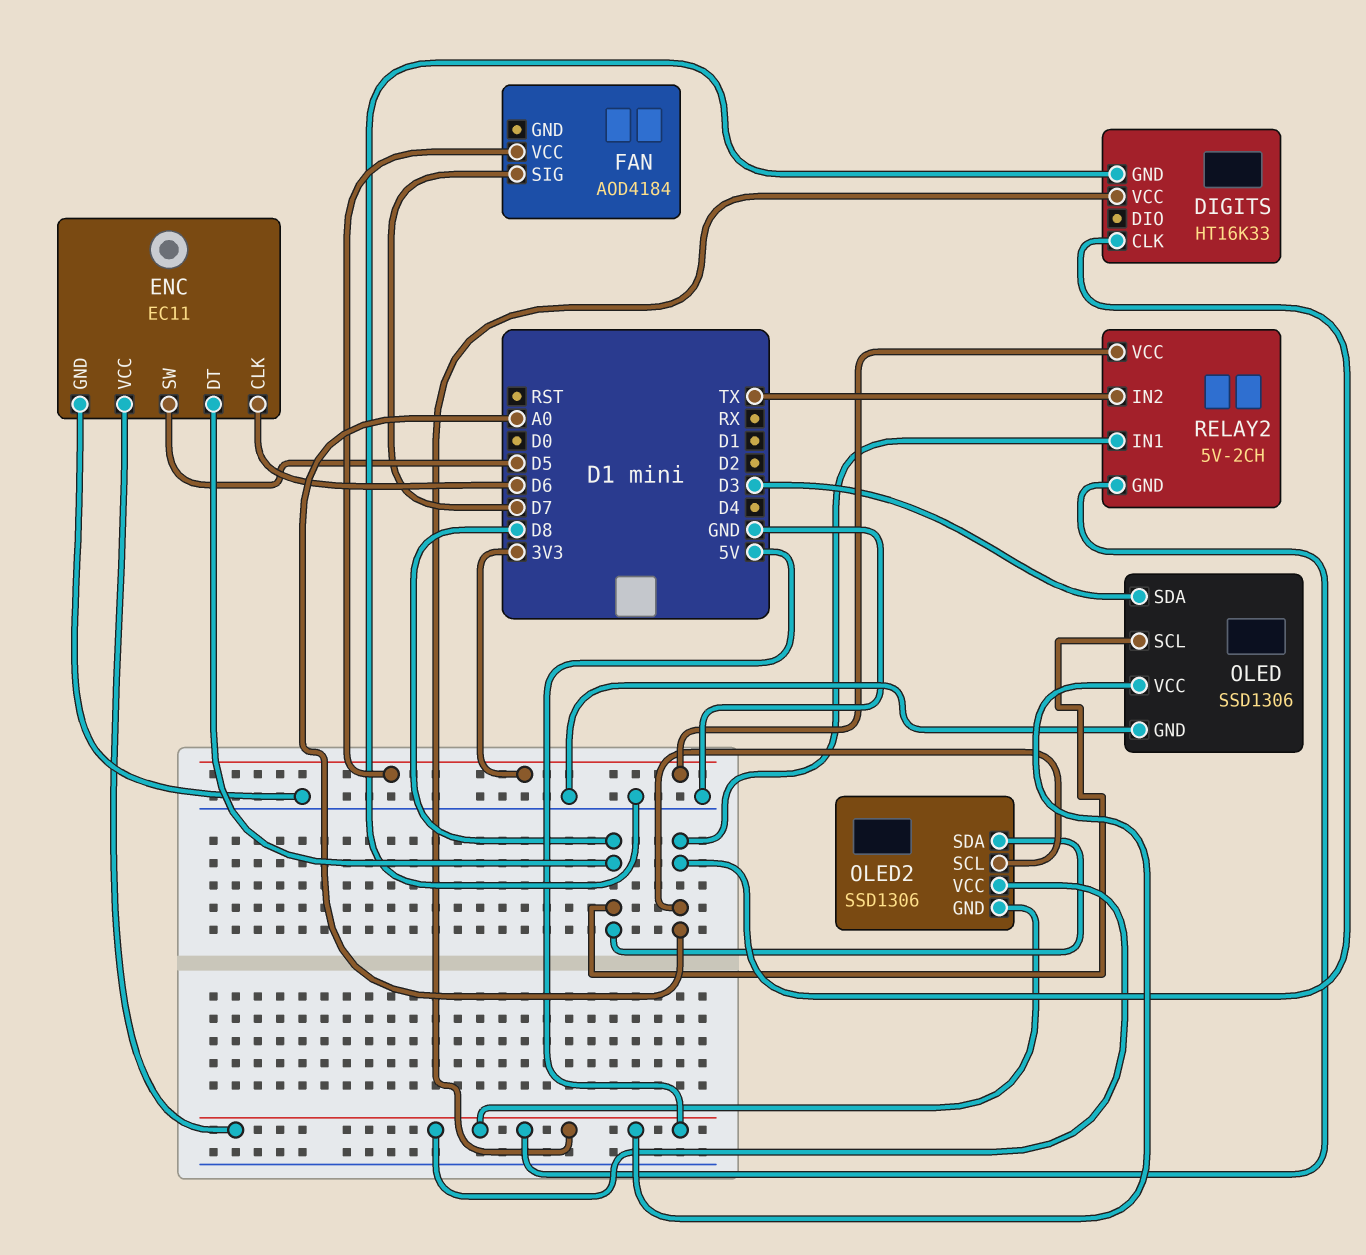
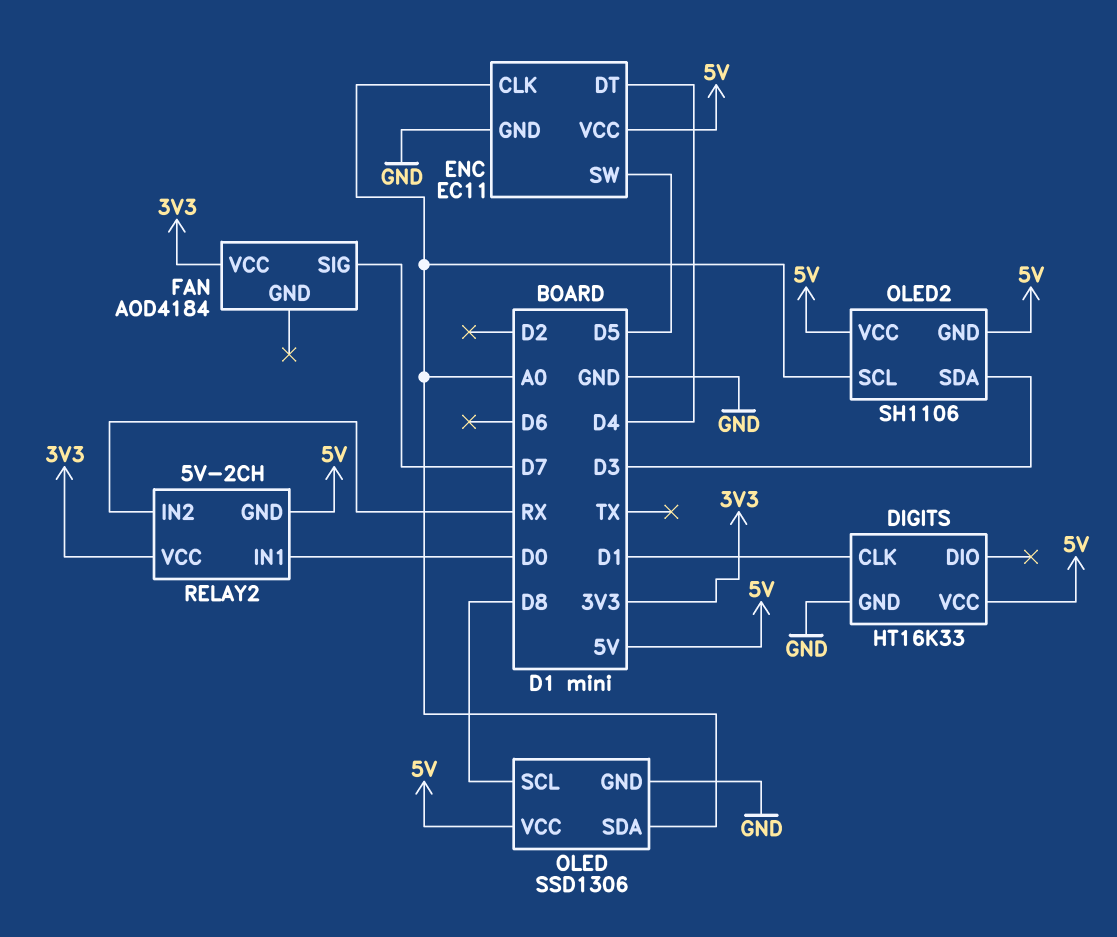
DIGITS pin CLK: A0 -> D1
ENC pin CLK: D6 -> A0
ENC pin DT: D8 -> D4
OLED pin SDA: D3 -> A0
OLED2: SSD1306 -> SH1106
OLED2 pin SDA: D8 -> D3
RELAY2 pin IN1: A0 -> D0
RELAY2 pin IN2: TX -> RX

